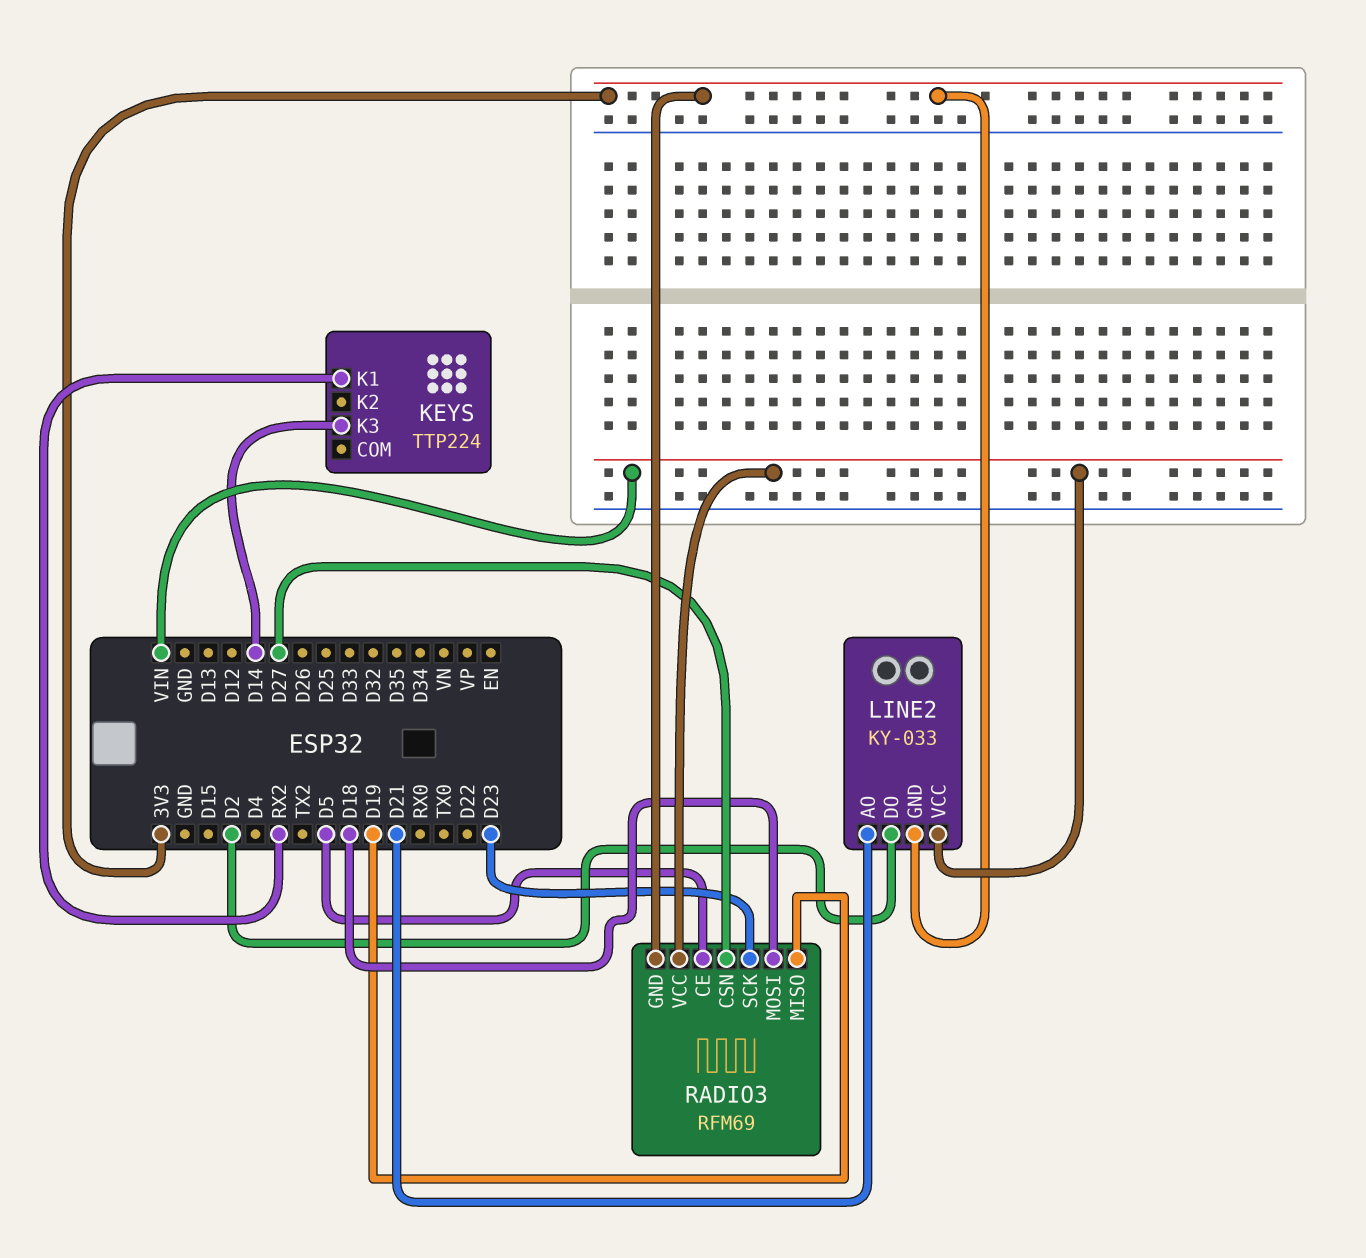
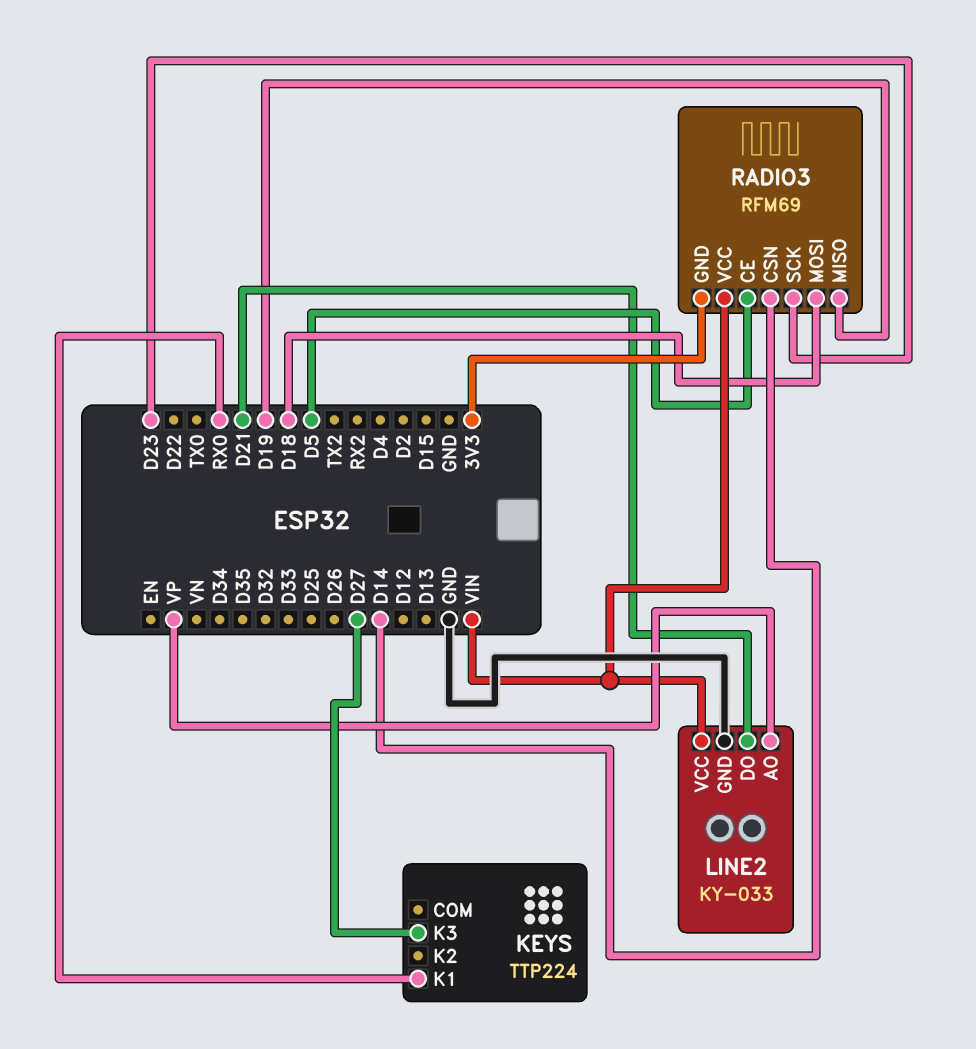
KEYS pin K1: RX2 -> RX0
KEYS pin K3: D14 -> D27
LINE2 pin AO: D21 -> VP
LINE2 pin DO: D2 -> D21
LINE2 pin GND: 3V3 -> GND
RADIO3 pin CSN: D27 -> D14

